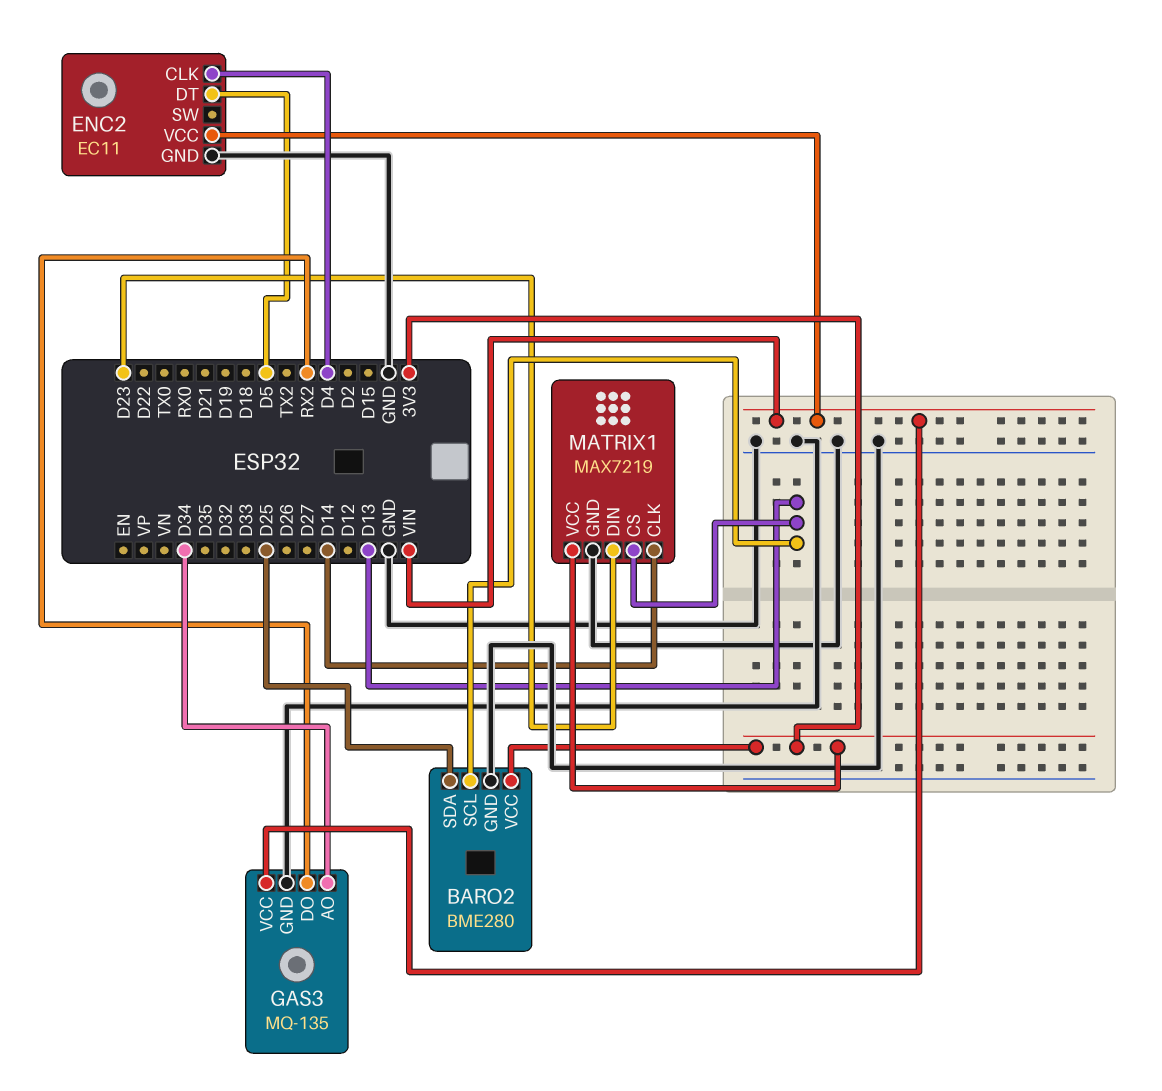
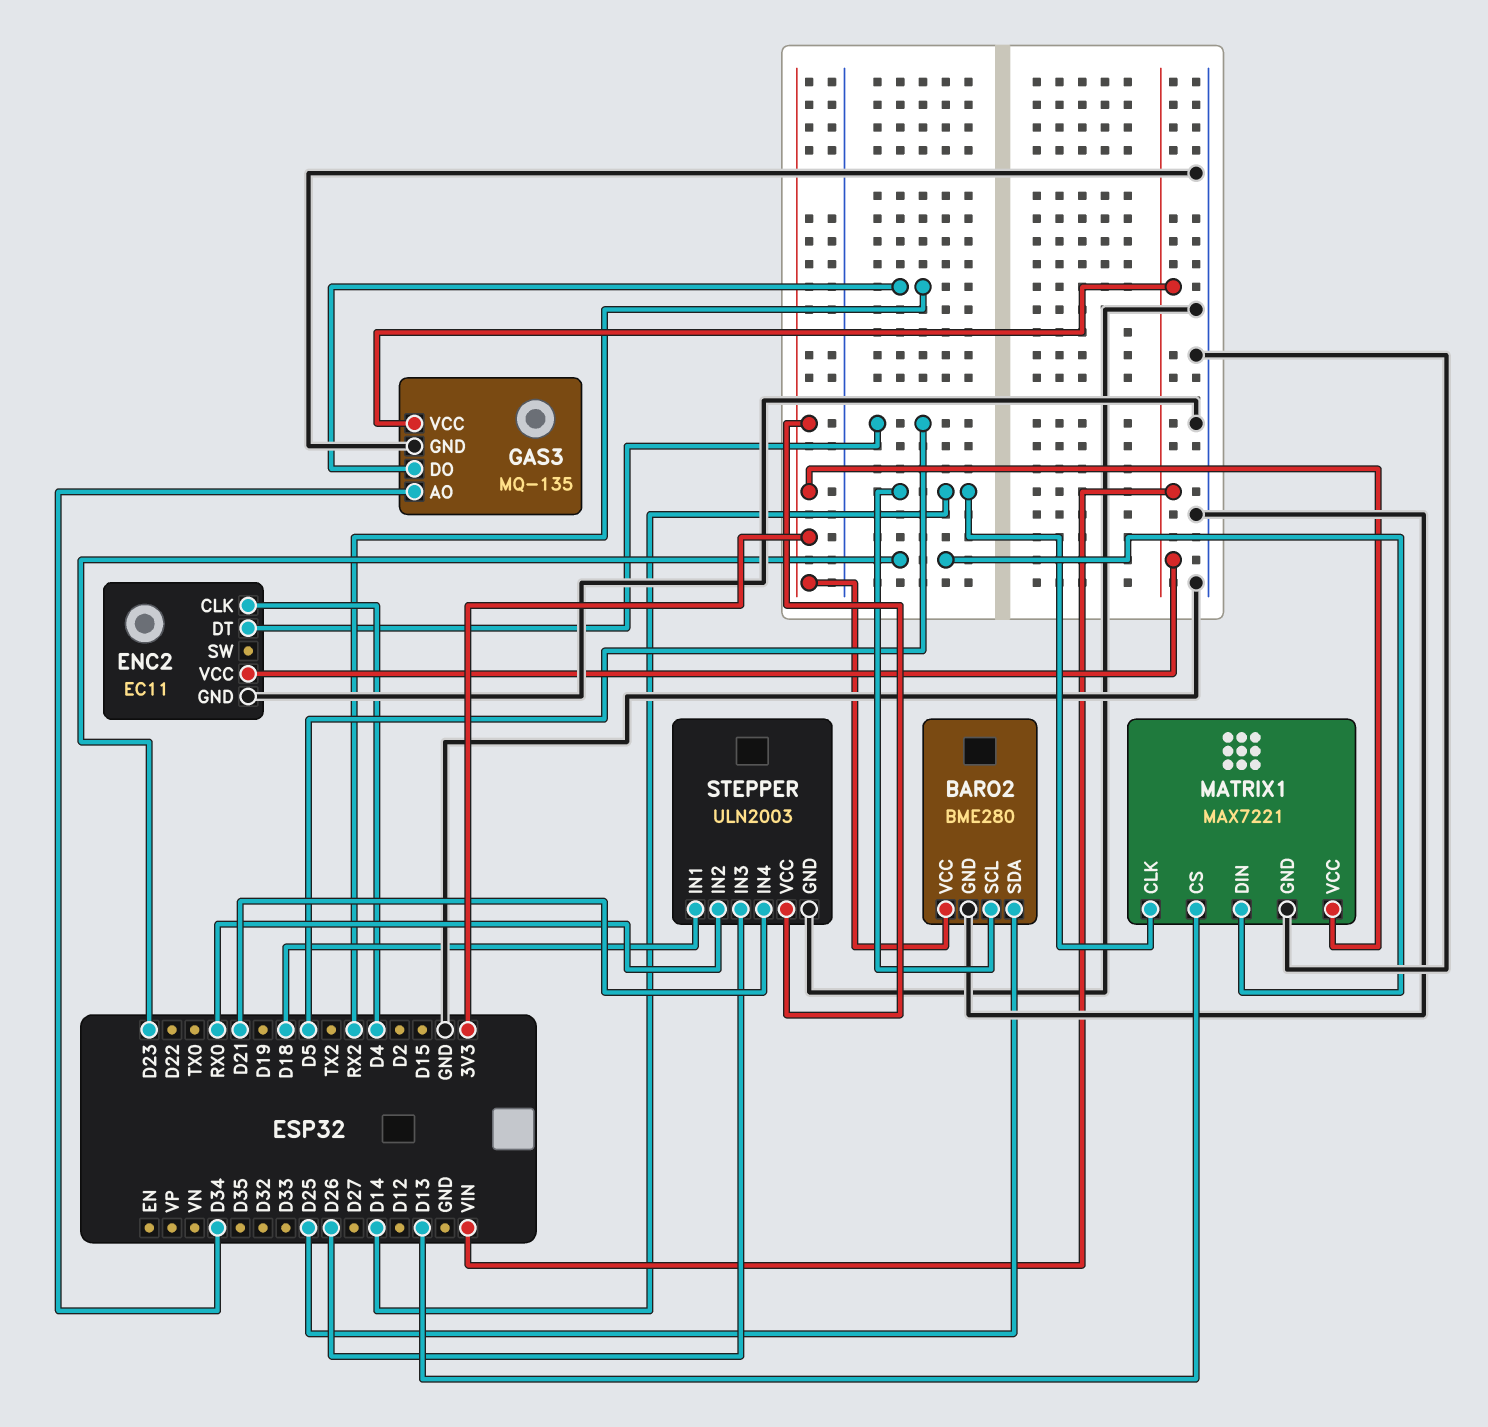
BARO2 pin SCL: D13 -> D14
MATRIX1: MAX7219 -> MAX7221
STEPPER: none -> ULN2003
STEPPER pin GND: none -> GND
STEPPER pin IN1: none -> D18
STEPPER pin IN2: none -> RX0
STEPPER pin IN3: none -> D26
STEPPER pin IN4: none -> D21
STEPPER pin VCC: none -> 3V3

